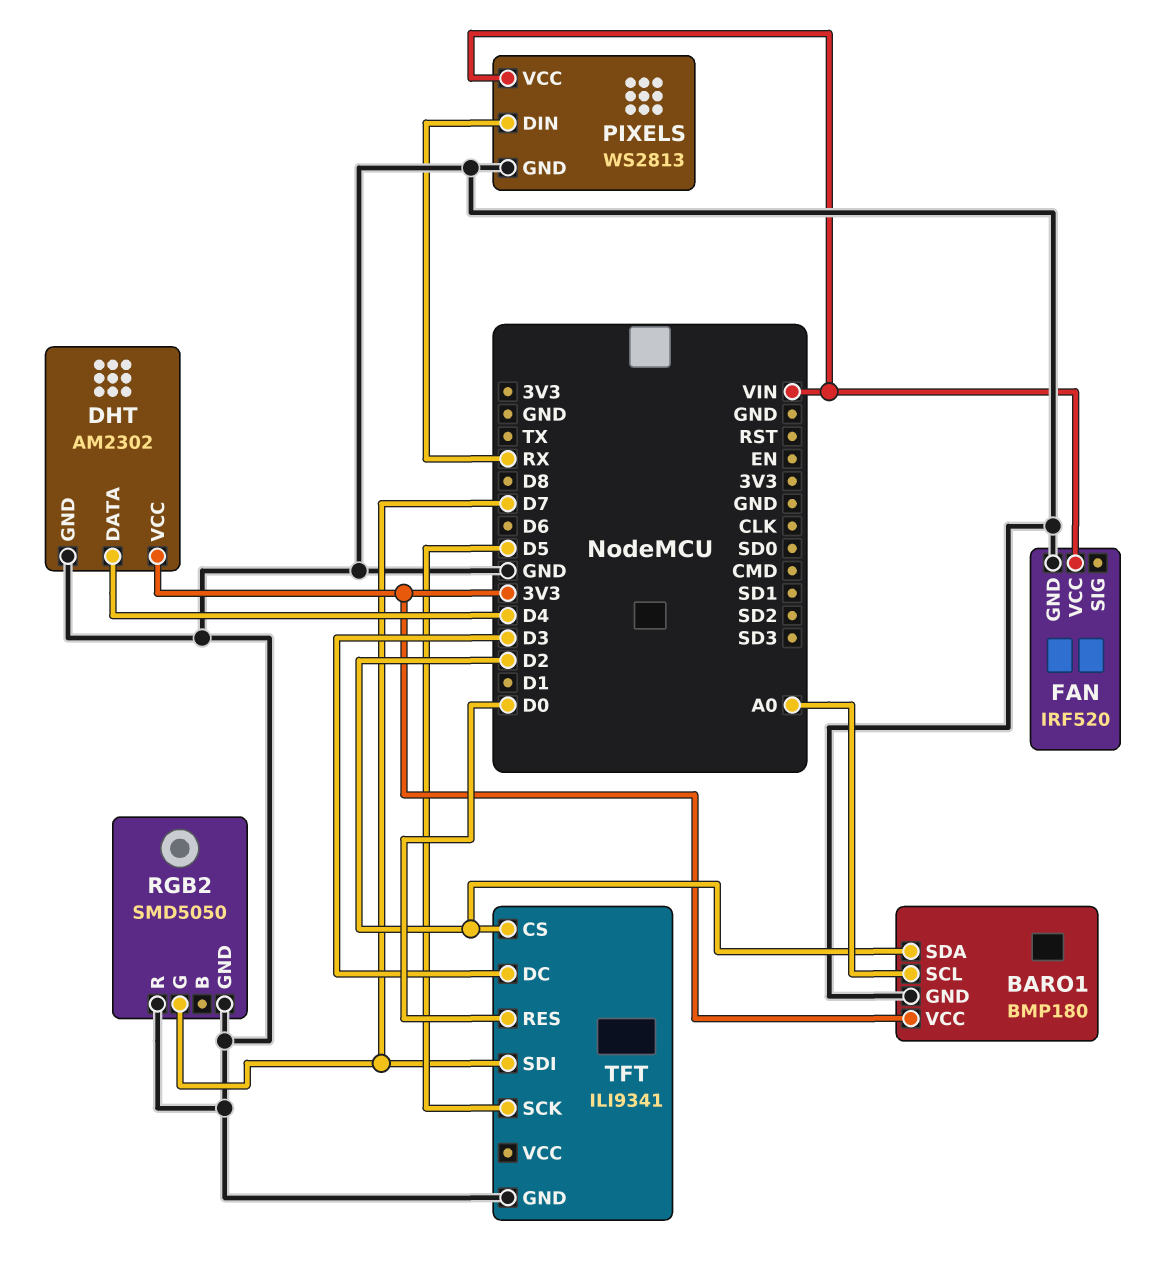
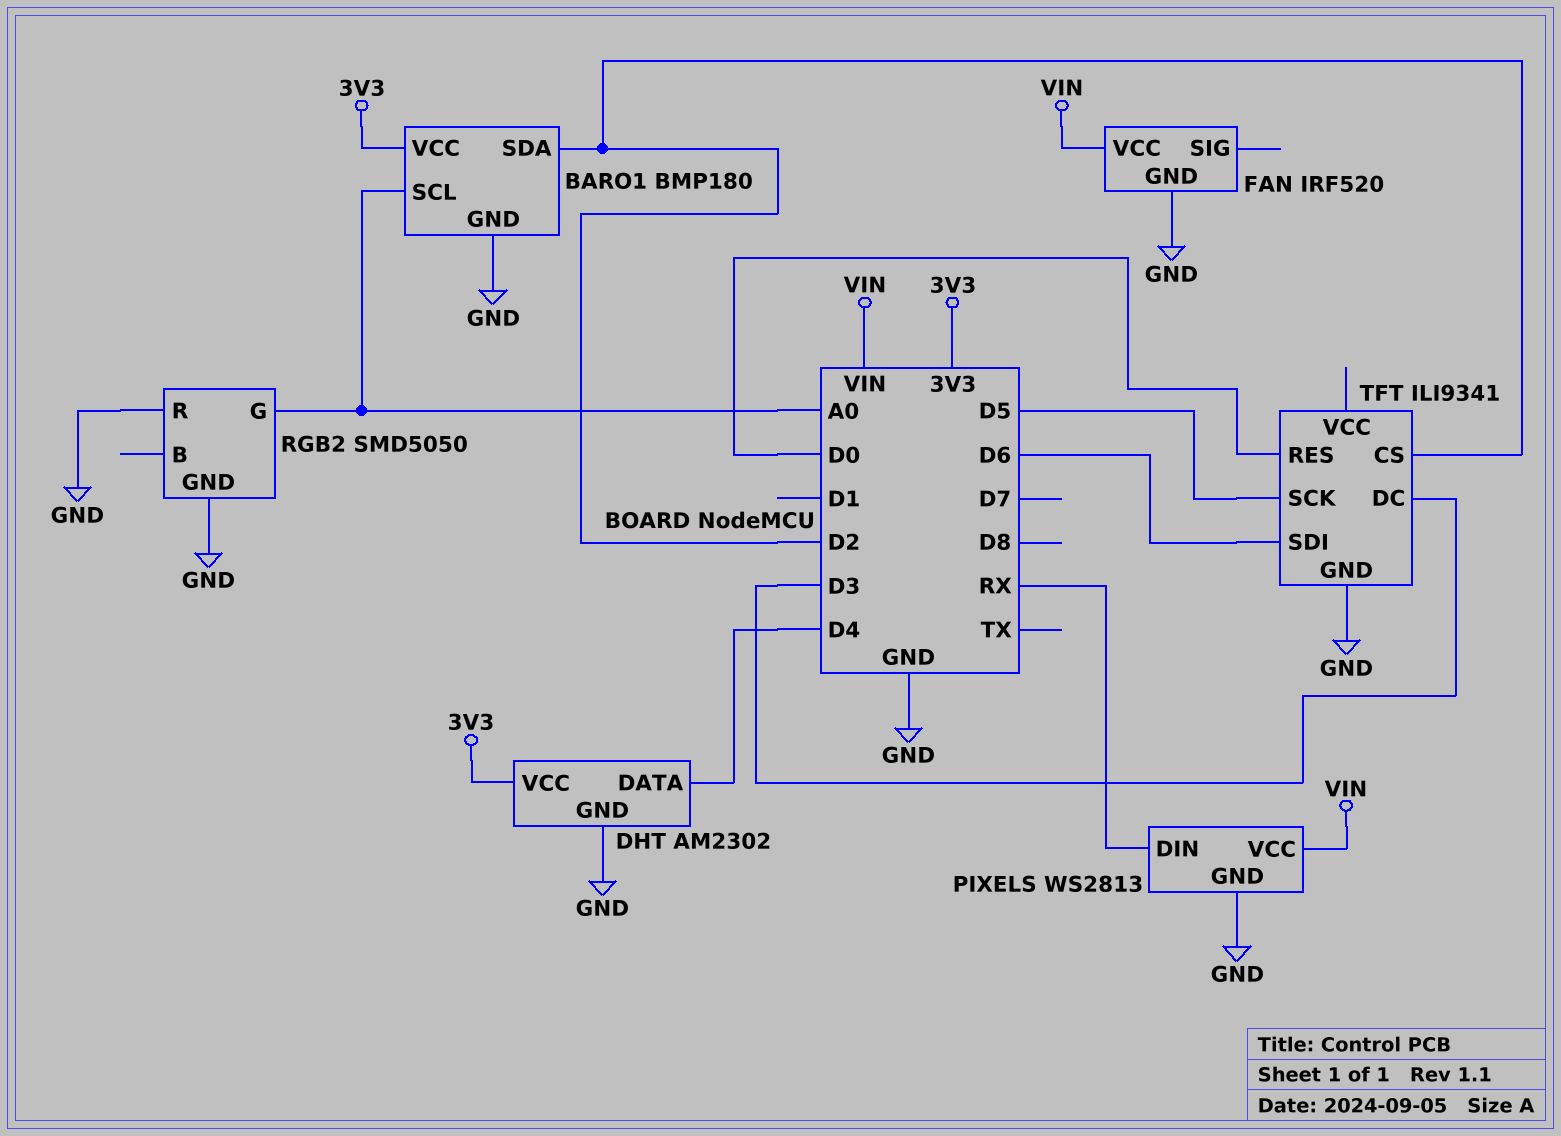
RGB2 pin G: D7 -> A0
TFT pin SDI: D7 -> D6

